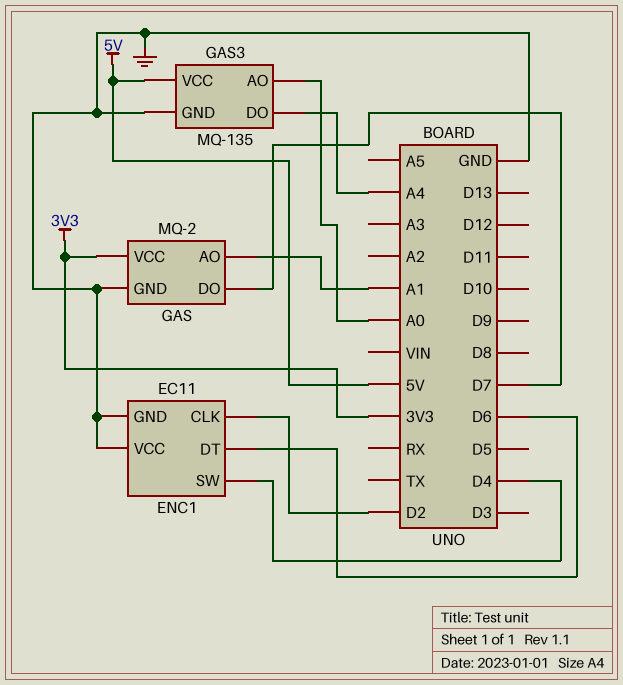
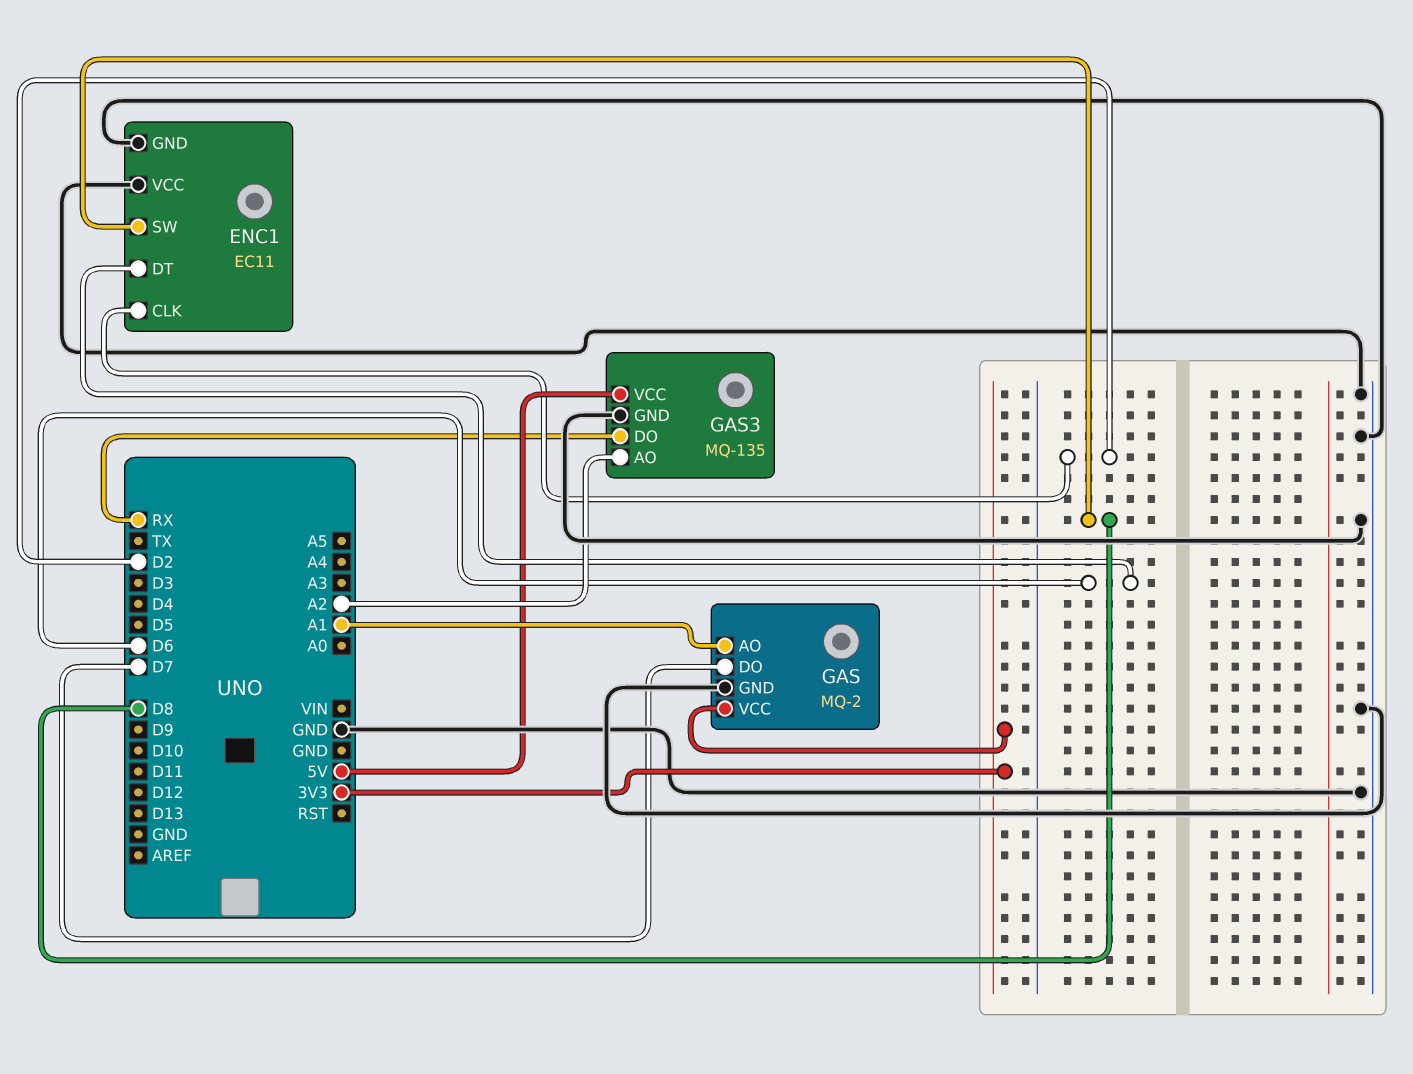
ENC1 pin SW: D4 -> D8
GAS3 pin AO: A0 -> A2
GAS3 pin DO: A4 -> RX

